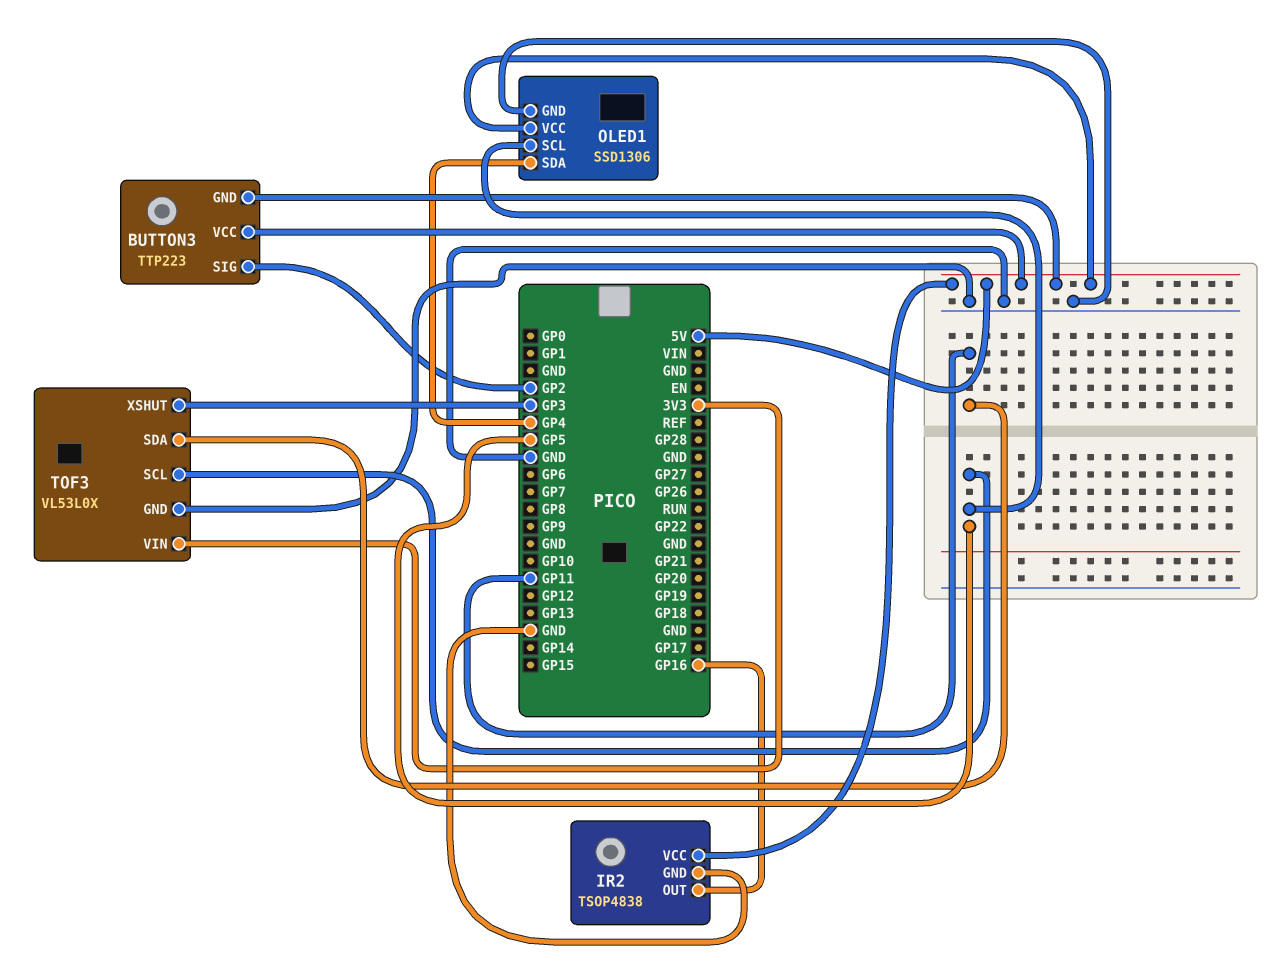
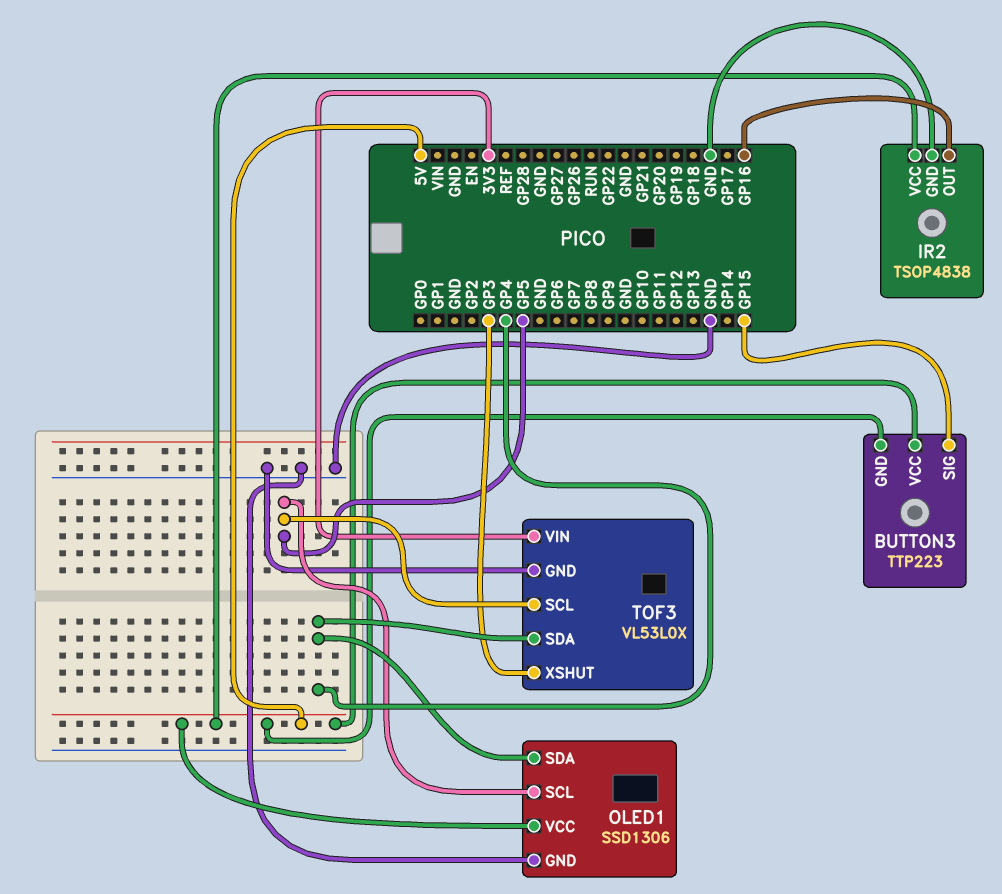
BUTTON3 pin SIG: GP2 -> GP15
TOF3 pin SDA: GP11 -> GP4

